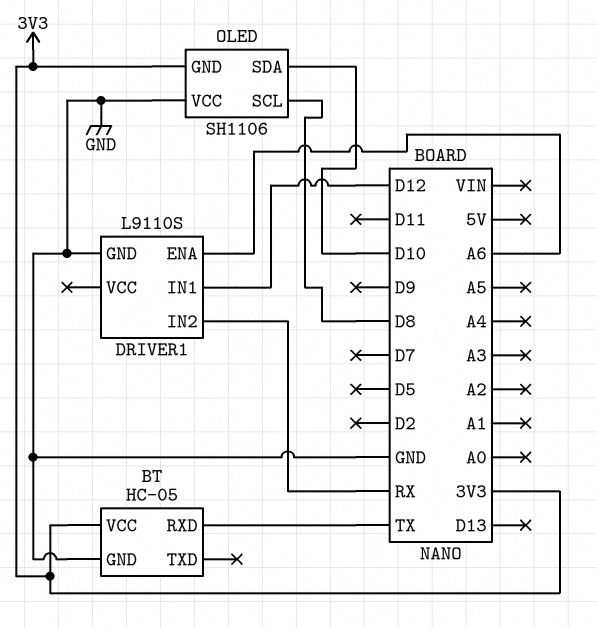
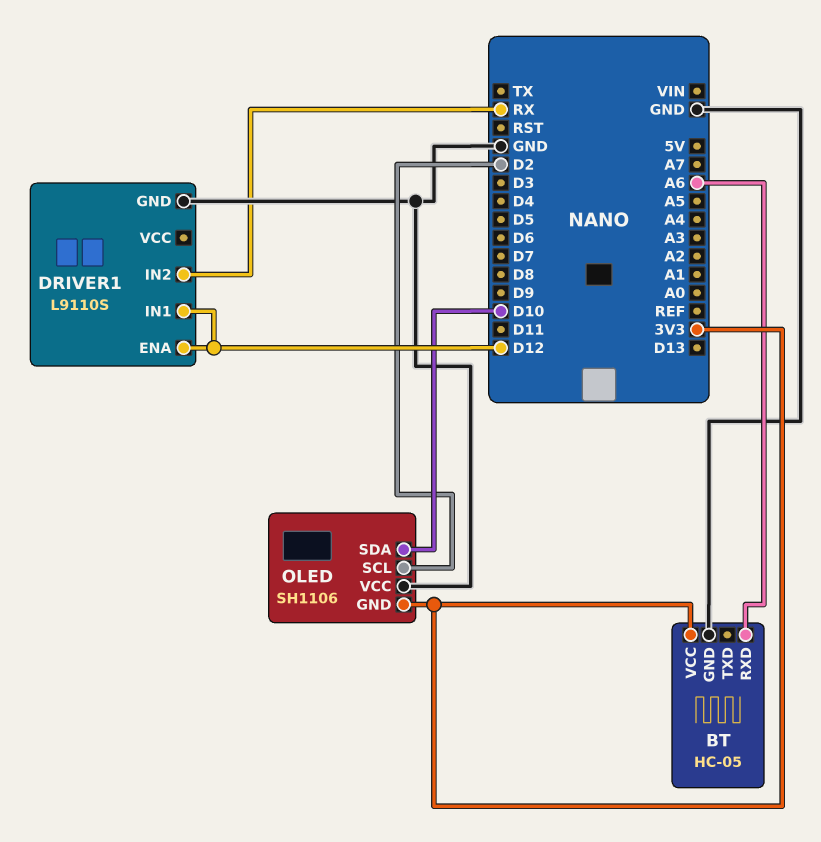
BT pin RXD: TX -> A6
DRIVER1 pin ENA: A6 -> D12
OLED pin SCL: D8 -> D2

